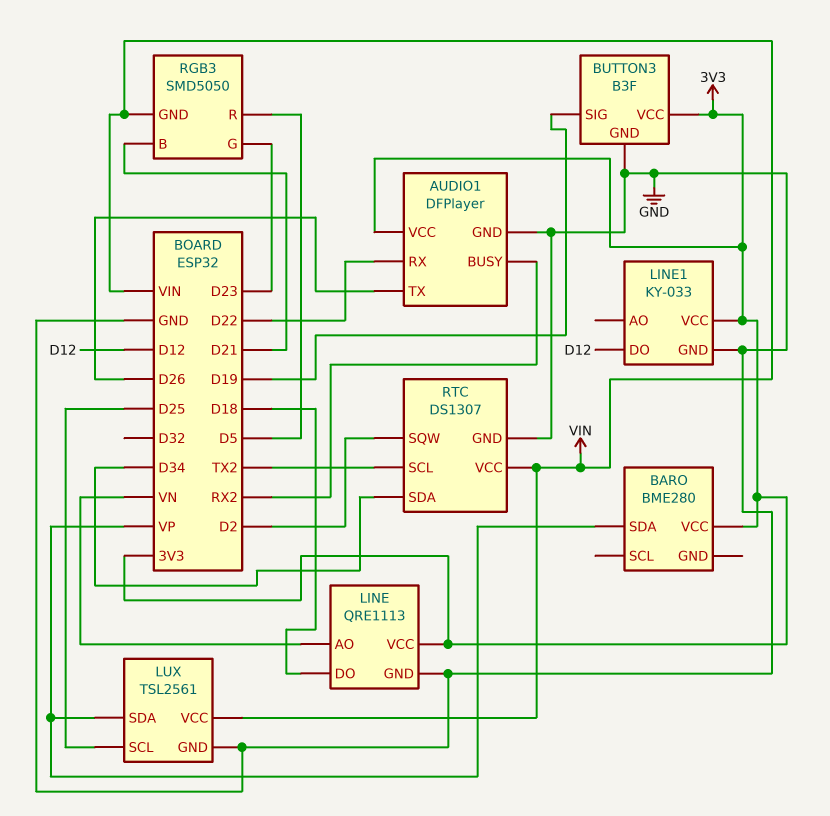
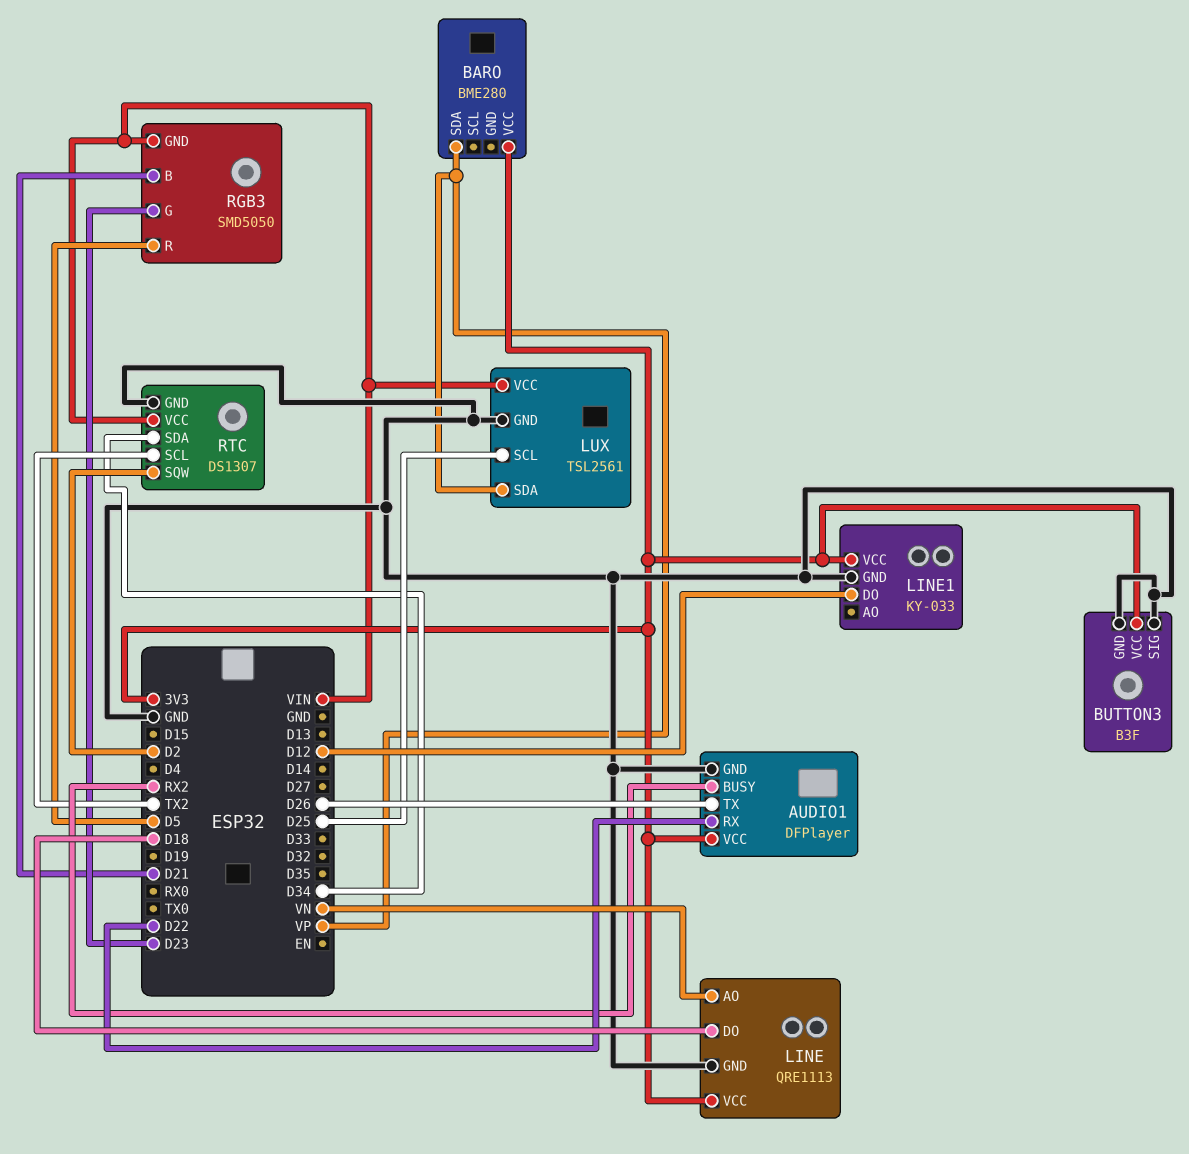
BUTTON3 pin SIG: D19 -> GND

